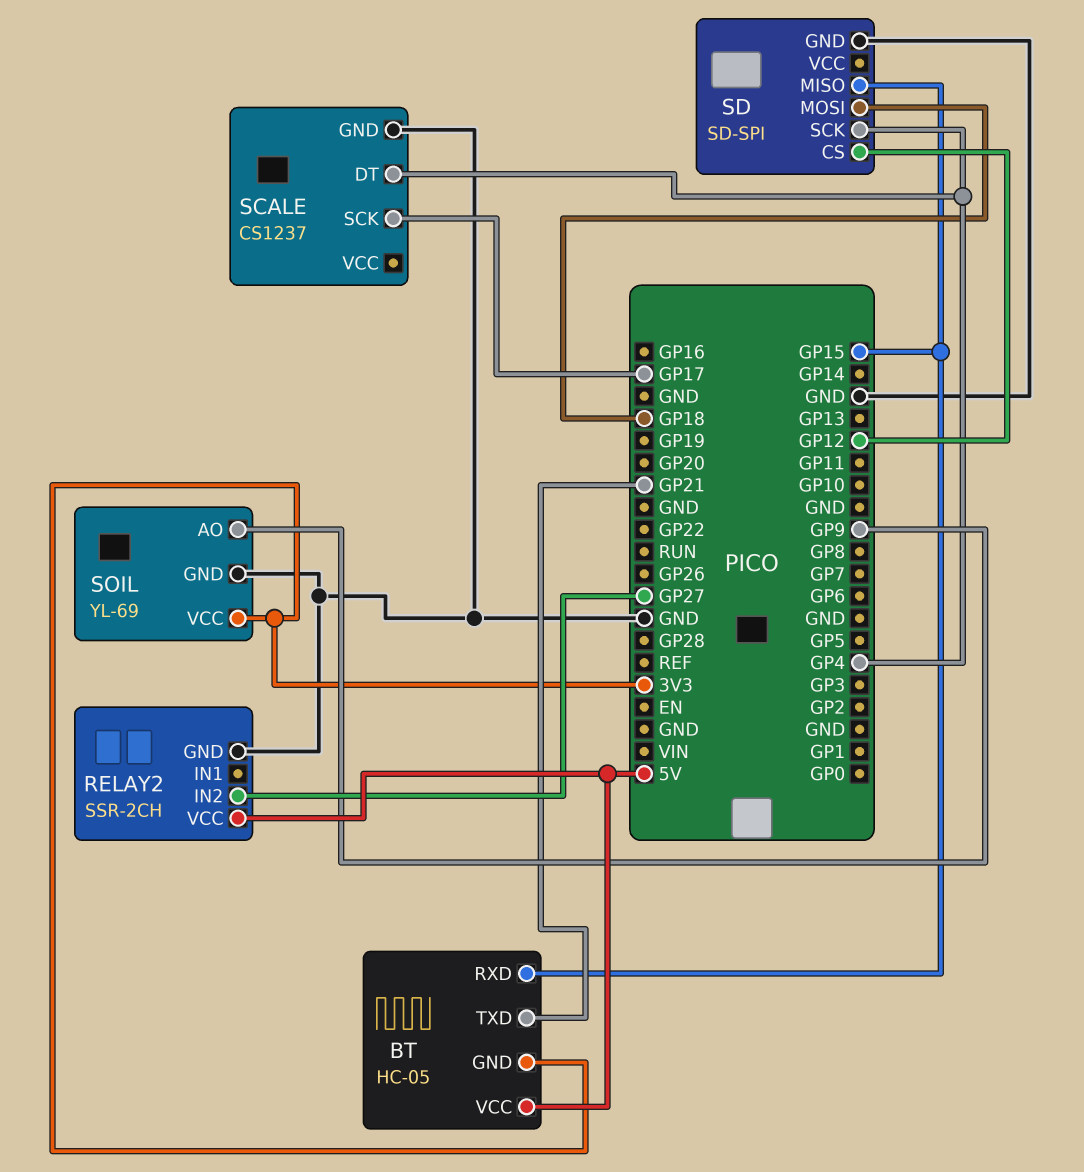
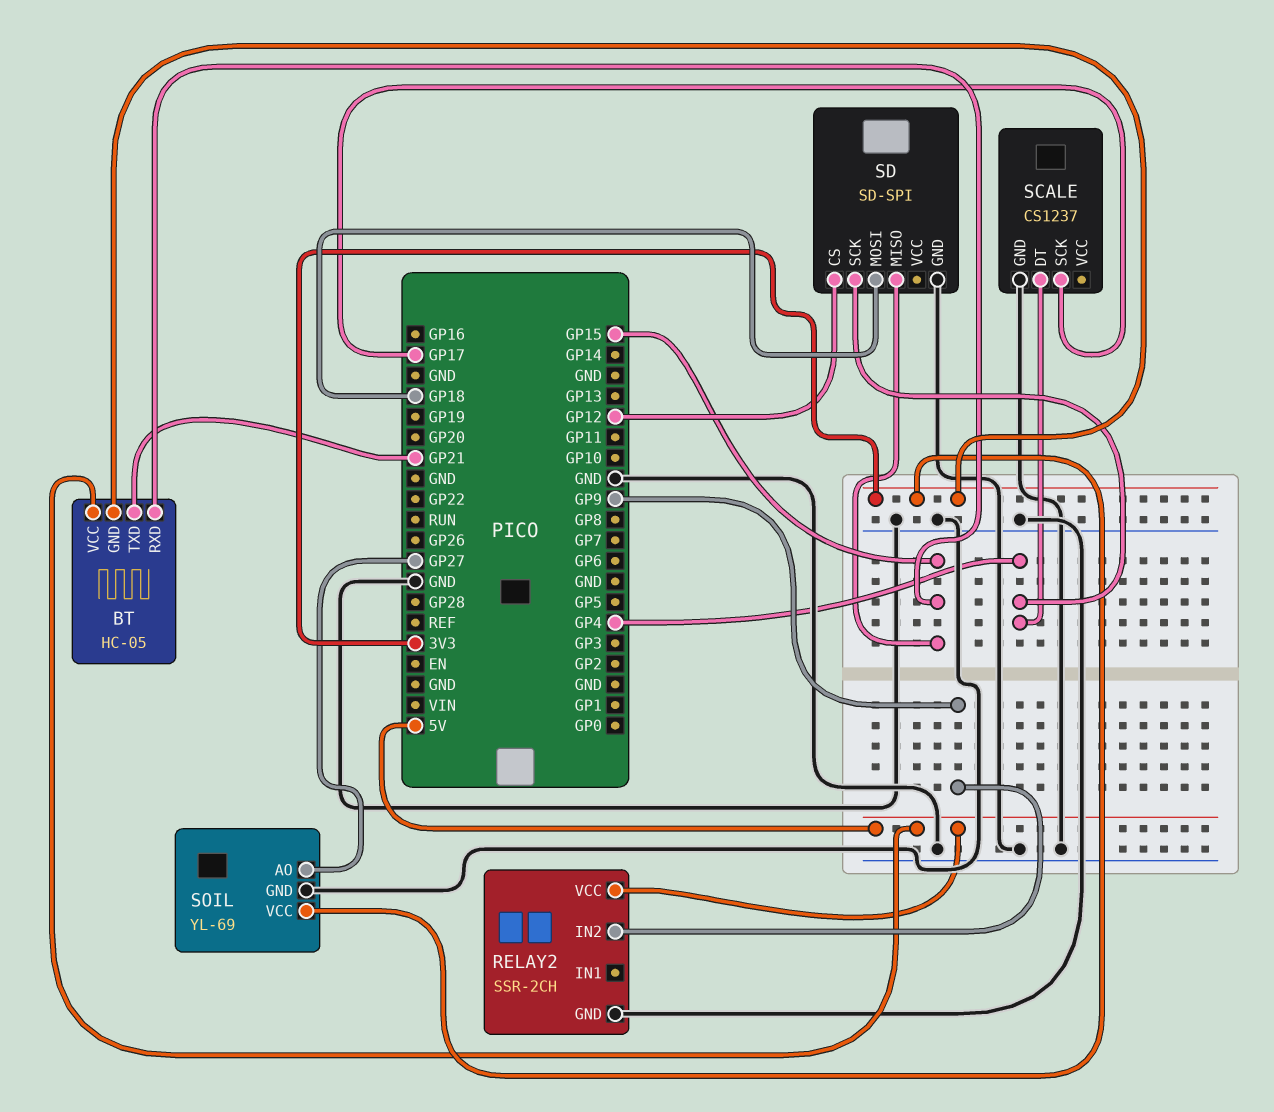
RELAY2 pin IN2: GP27 -> GP9
SOIL pin AO: GP9 -> GP27

